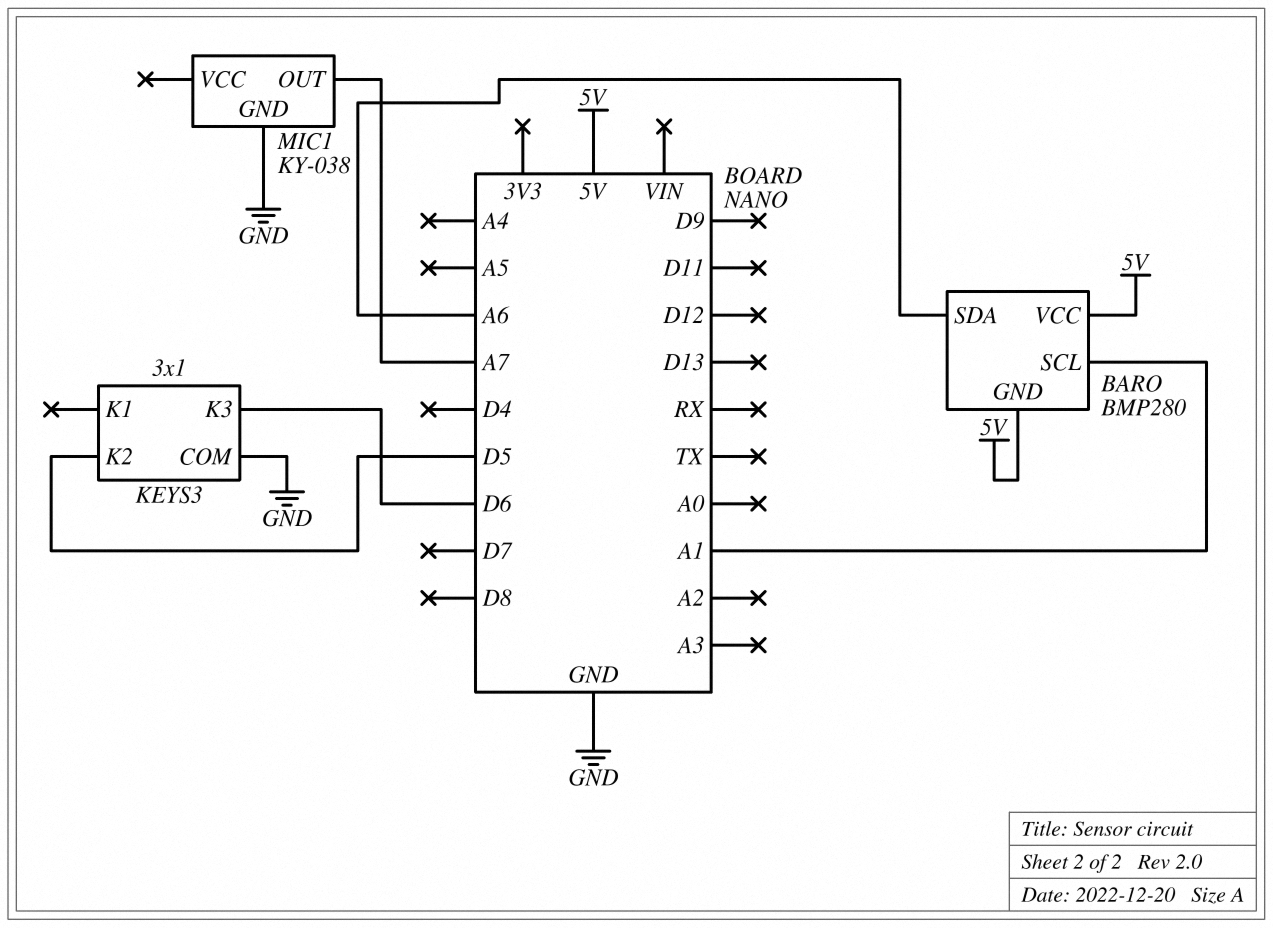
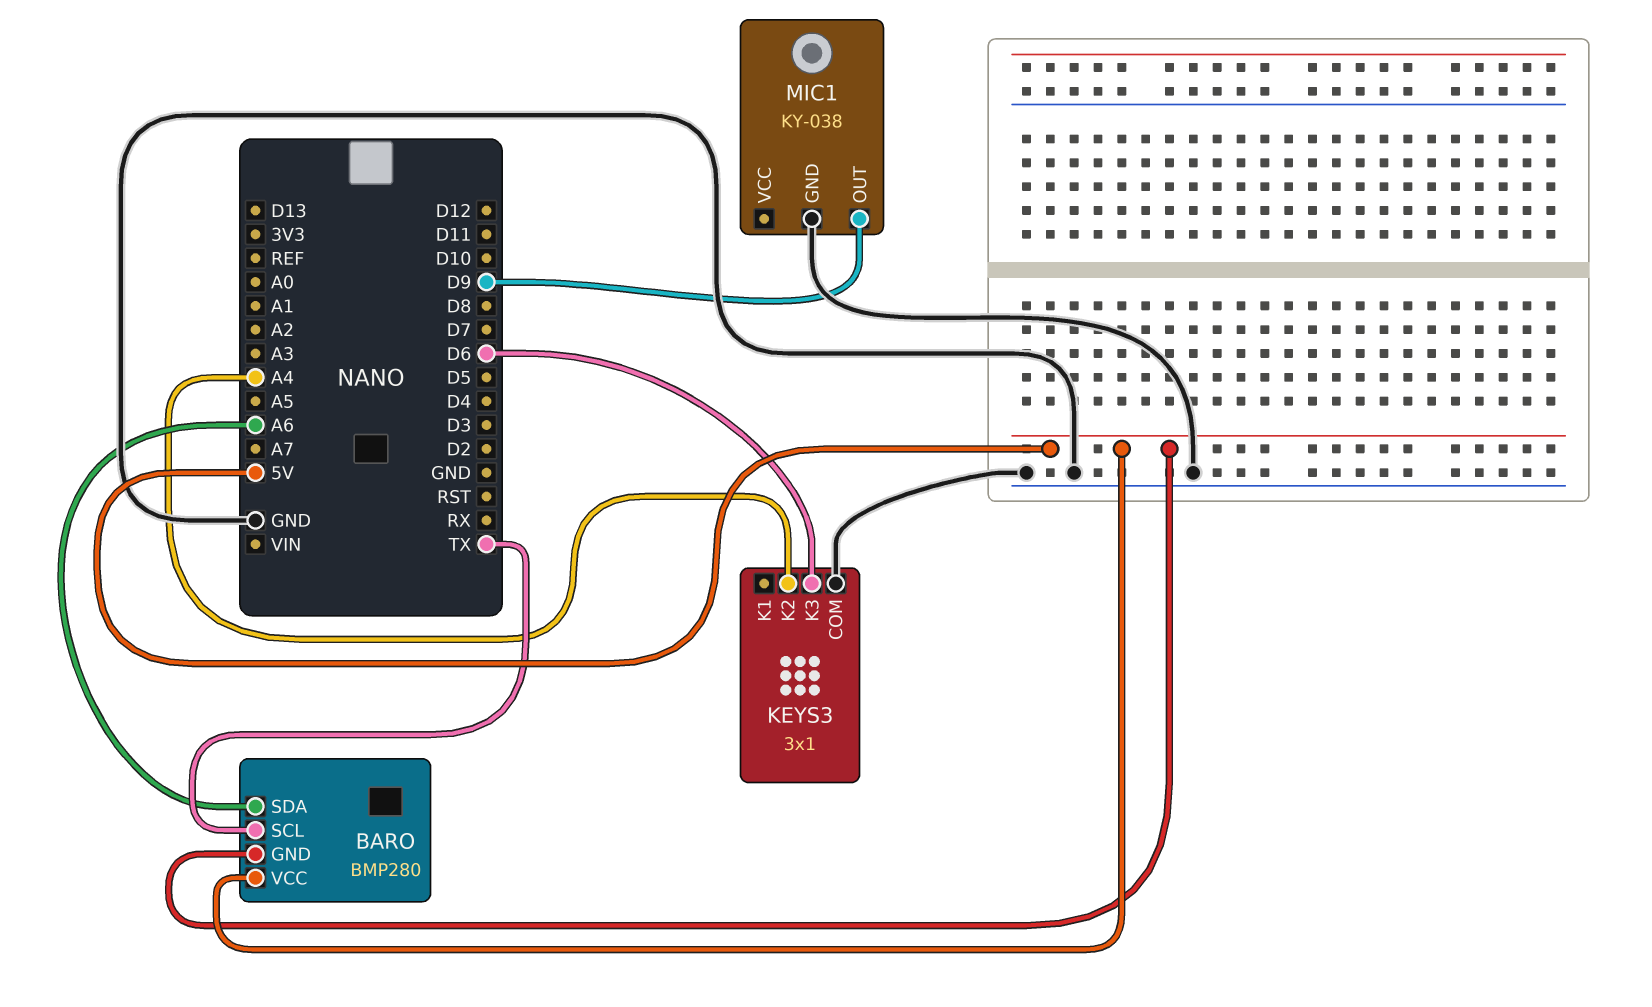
BARO pin SCL: A1 -> TX
KEYS3 pin K2: D5 -> A4
MIC1 pin OUT: A7 -> D9

